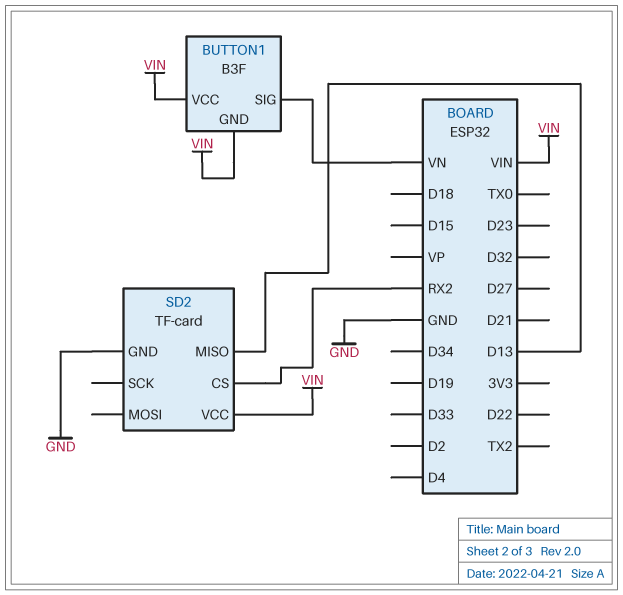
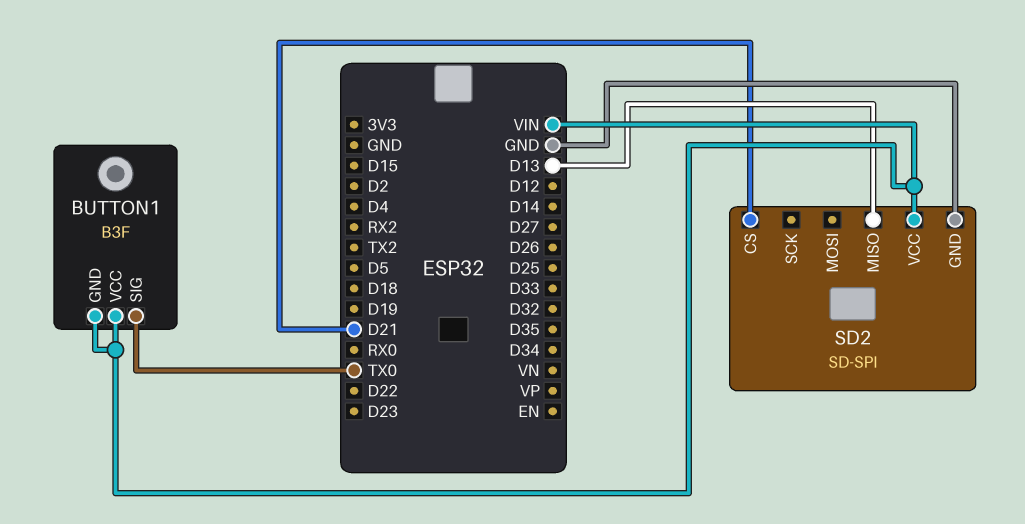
BUTTON1 pin SIG: VN -> TX0
SD2: TF-card -> SD-SPI
SD2 pin CS: RX2 -> D21

